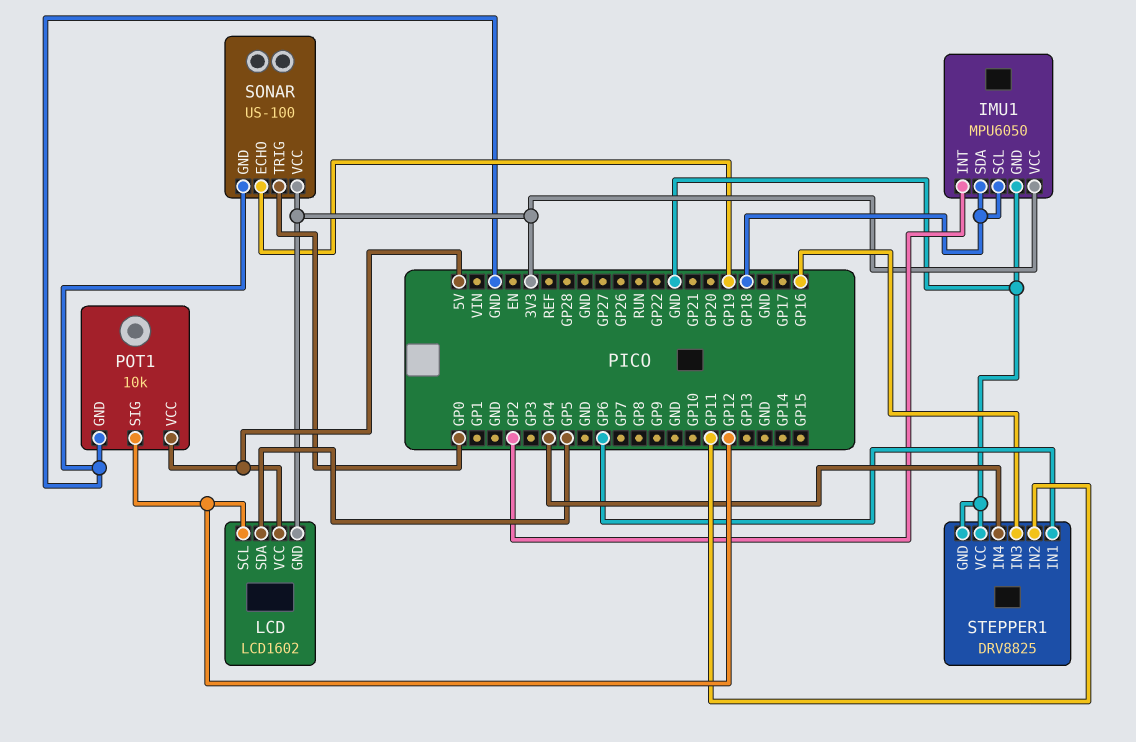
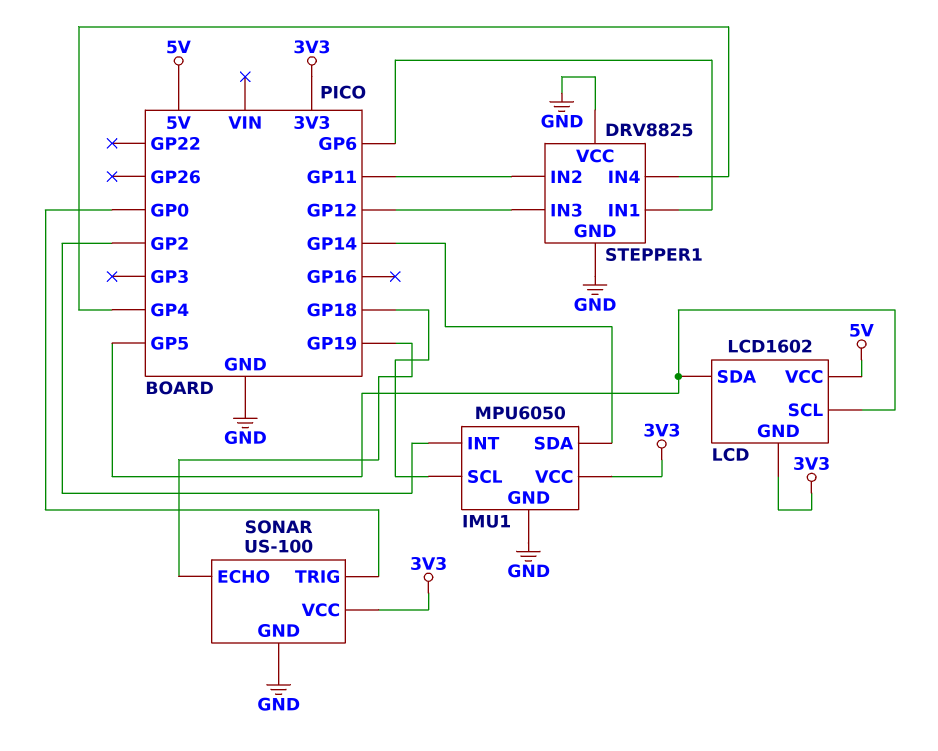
IMU1 pin SDA: GP18 -> GP14
LCD pin SCL: GP12 -> GP5
POT1: 10k -> none
POT1 pin GND: GND -> none
POT1 pin SIG: GP12 -> none
POT1 pin VCC: 5V -> none
STEPPER1 pin IN3: GP16 -> GP12

